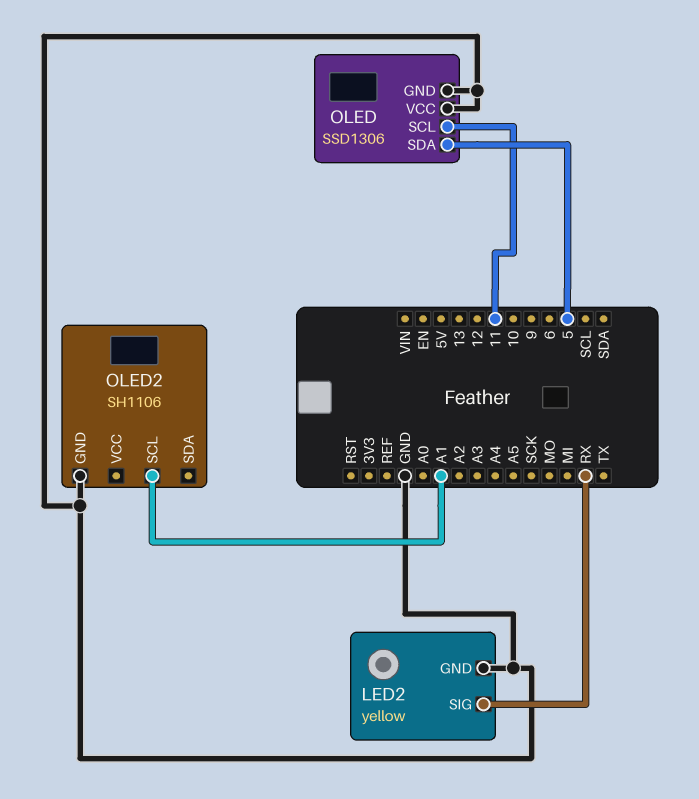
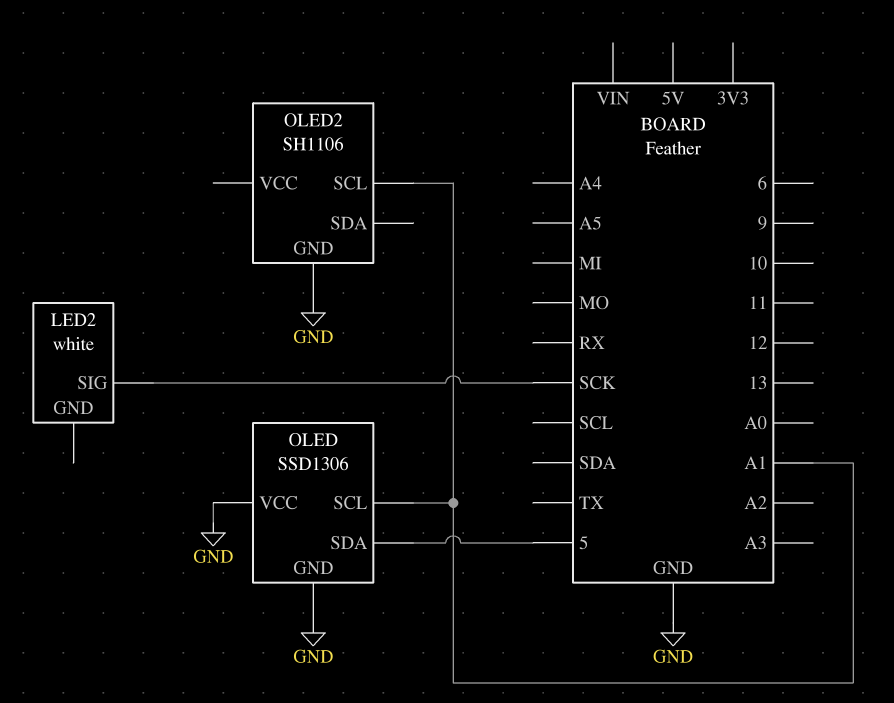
LED2: yellow -> white
LED2 pin GND: GND -> none
LED2 pin SIG: RX -> SCK
OLED pin SCL: 11 -> A1

